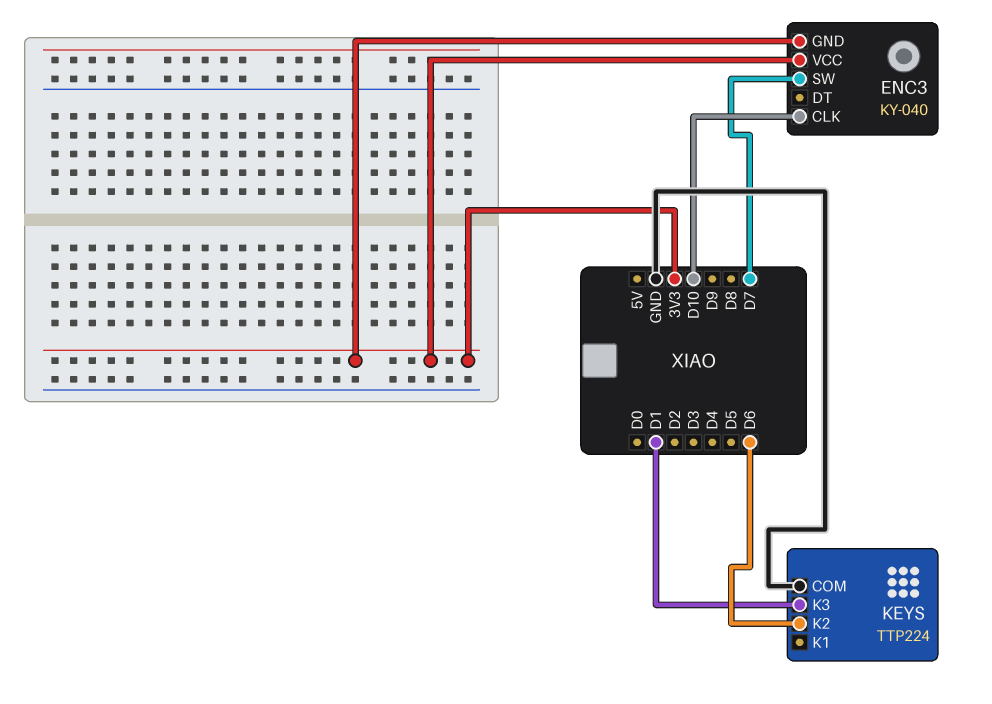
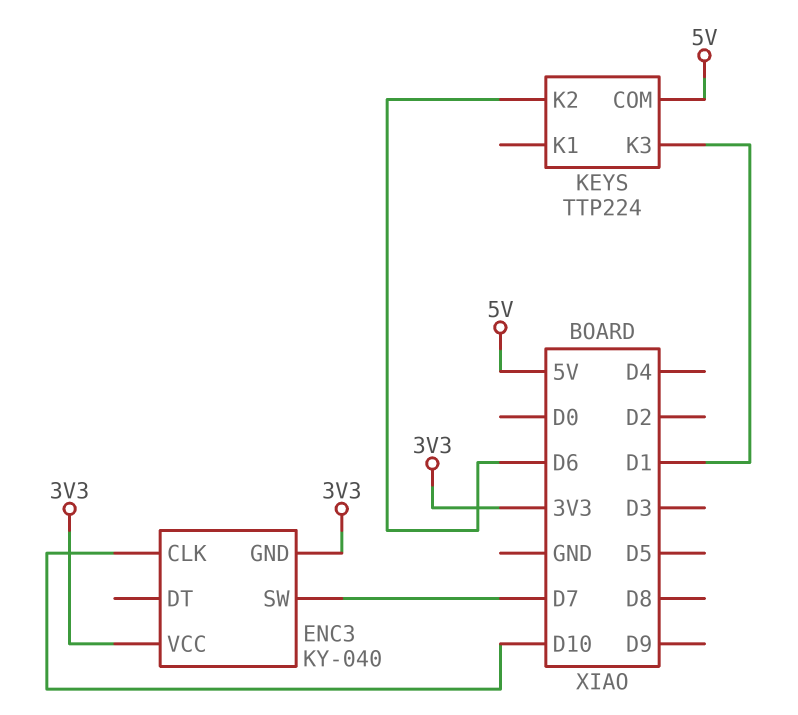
KEYS pin COM: GND -> 5V

